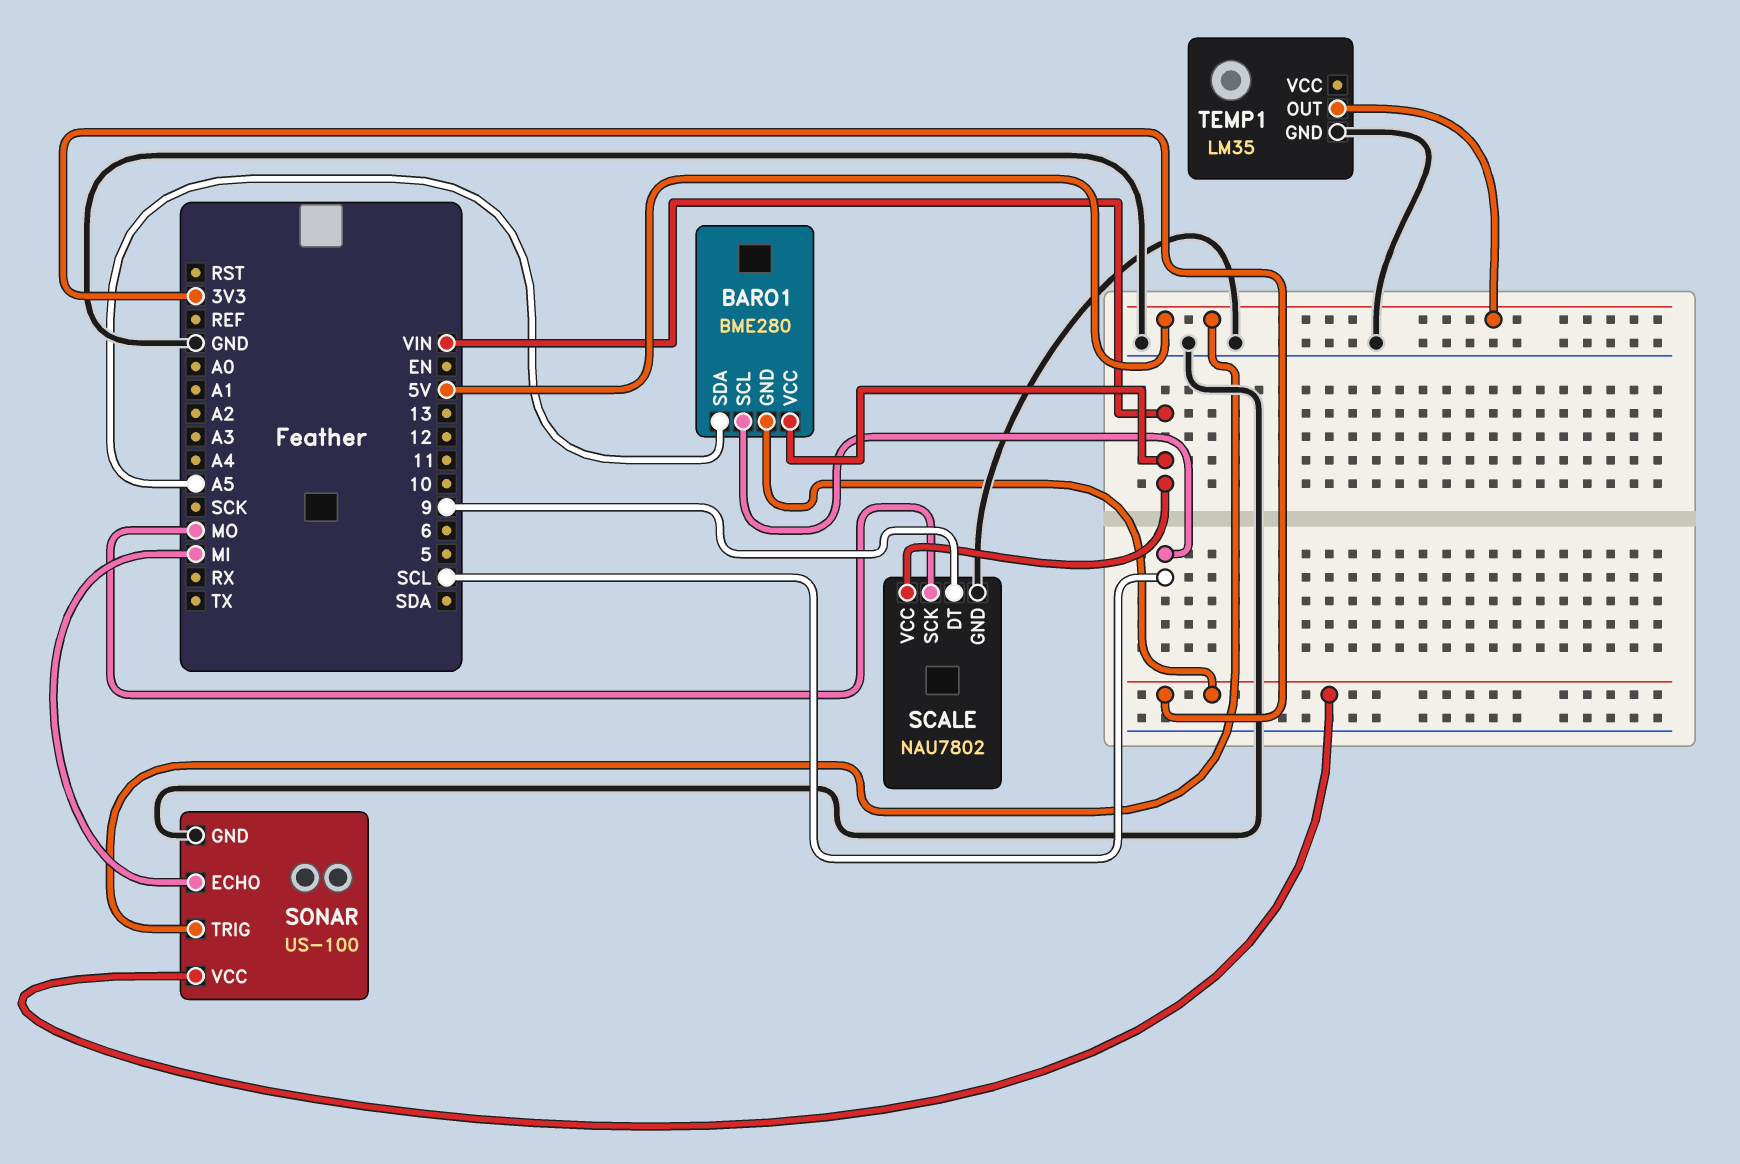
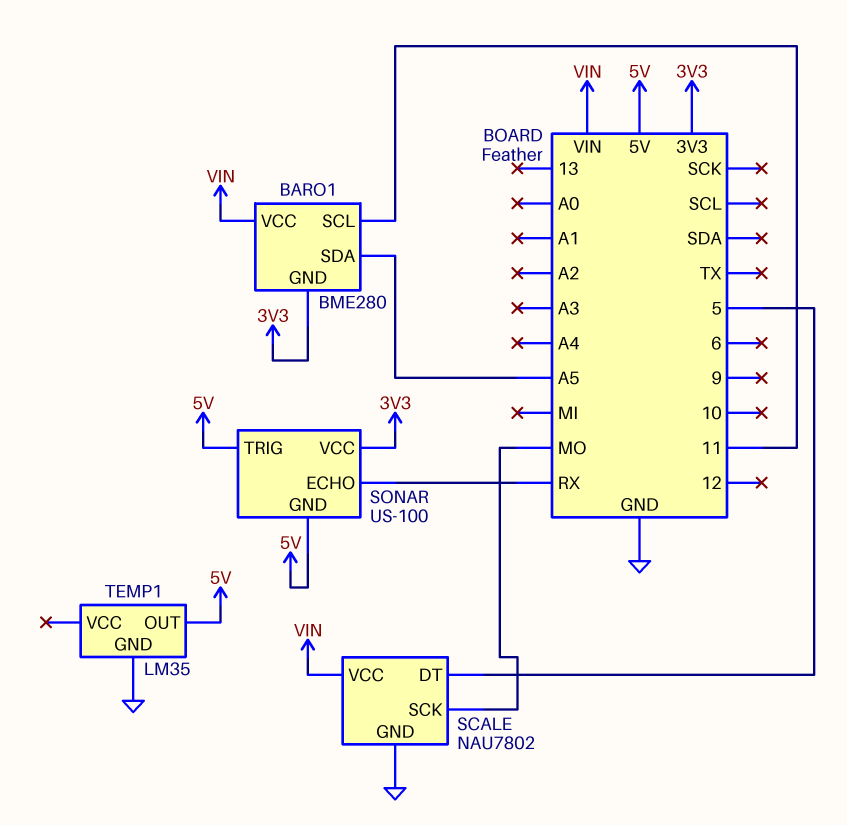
BARO1 pin SCL: SCL -> 11
SCALE pin DT: 9 -> 5
SONAR pin ECHO: MI -> RX
SONAR pin GND: GND -> 5V

